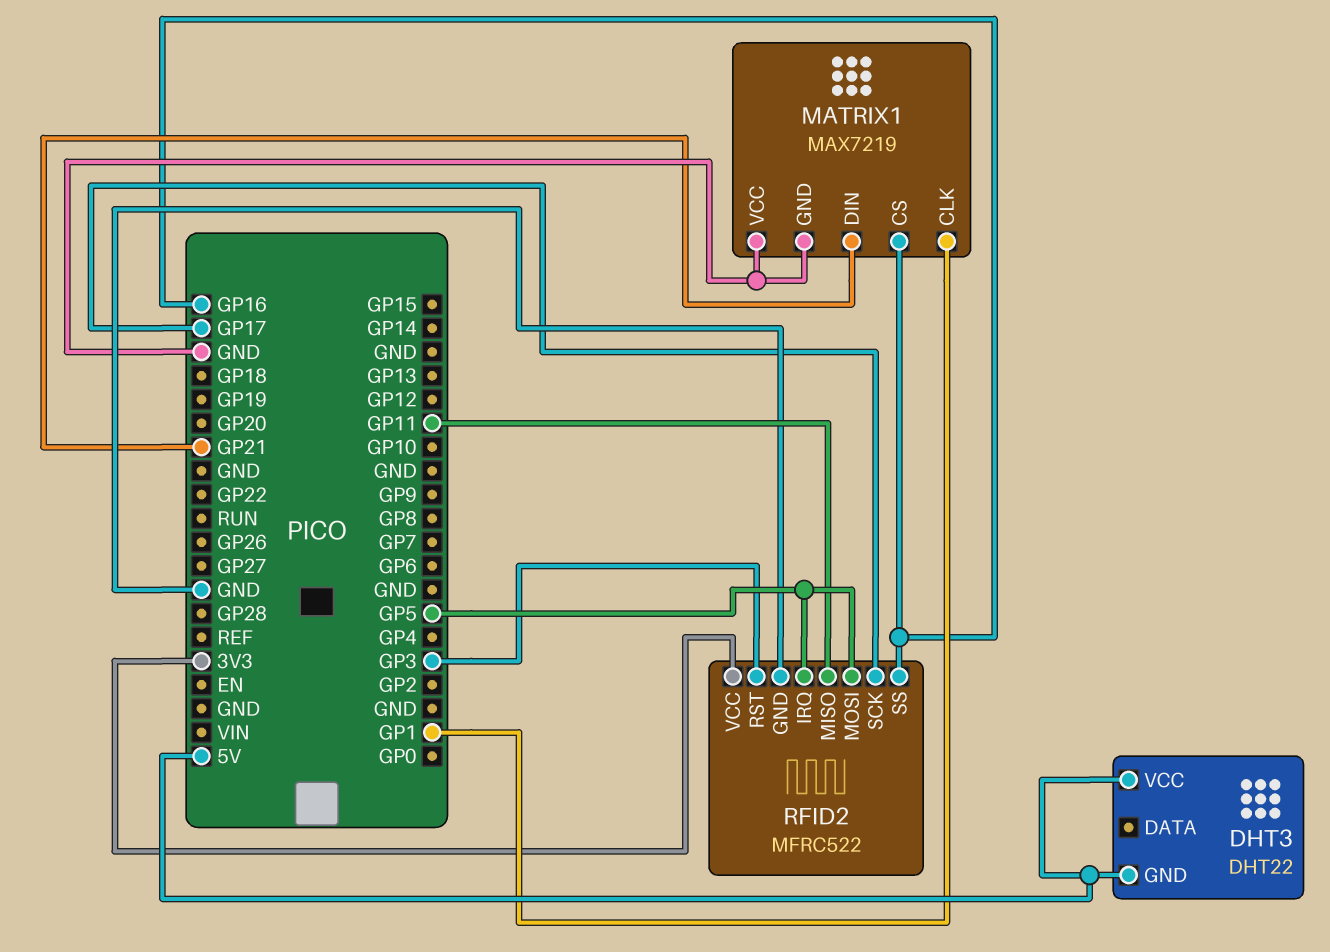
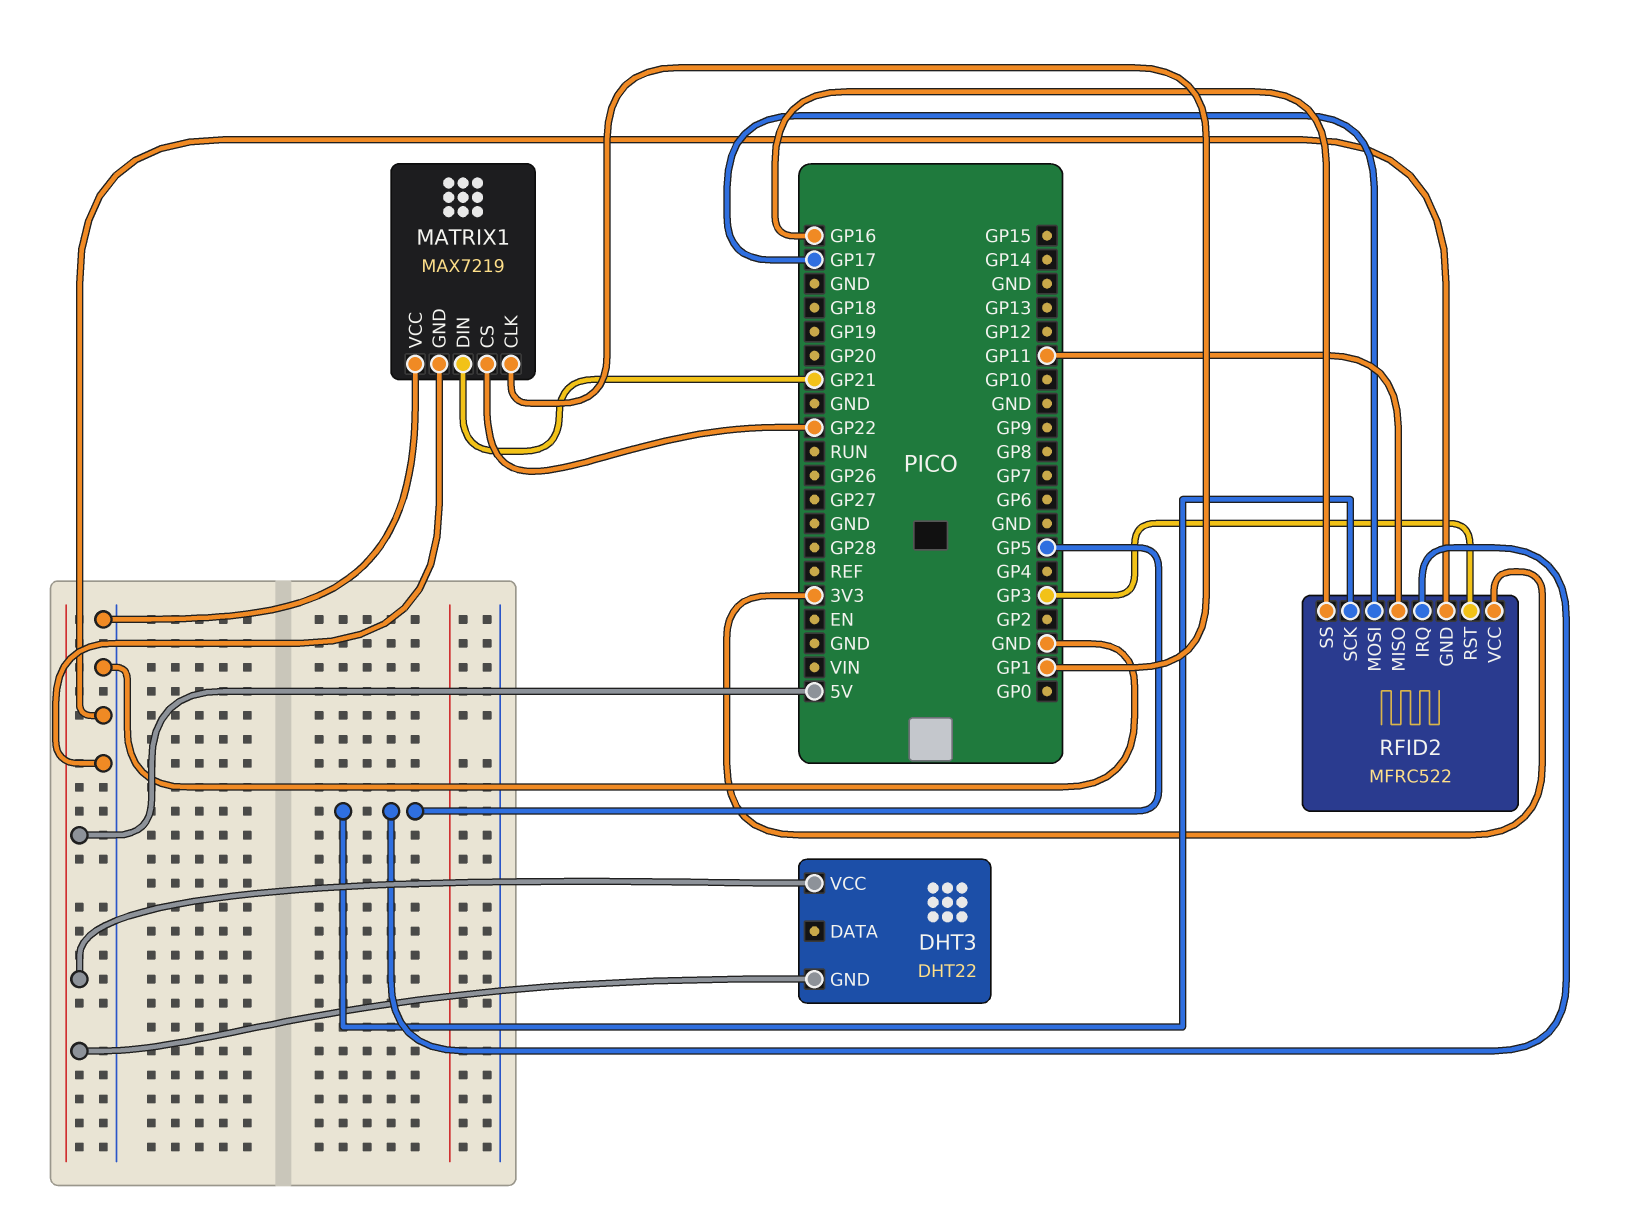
MATRIX1 pin CS: GP16 -> GP22
RFID2 pin MOSI: GP5 -> GP17
RFID2 pin SCK: GP17 -> GP5

